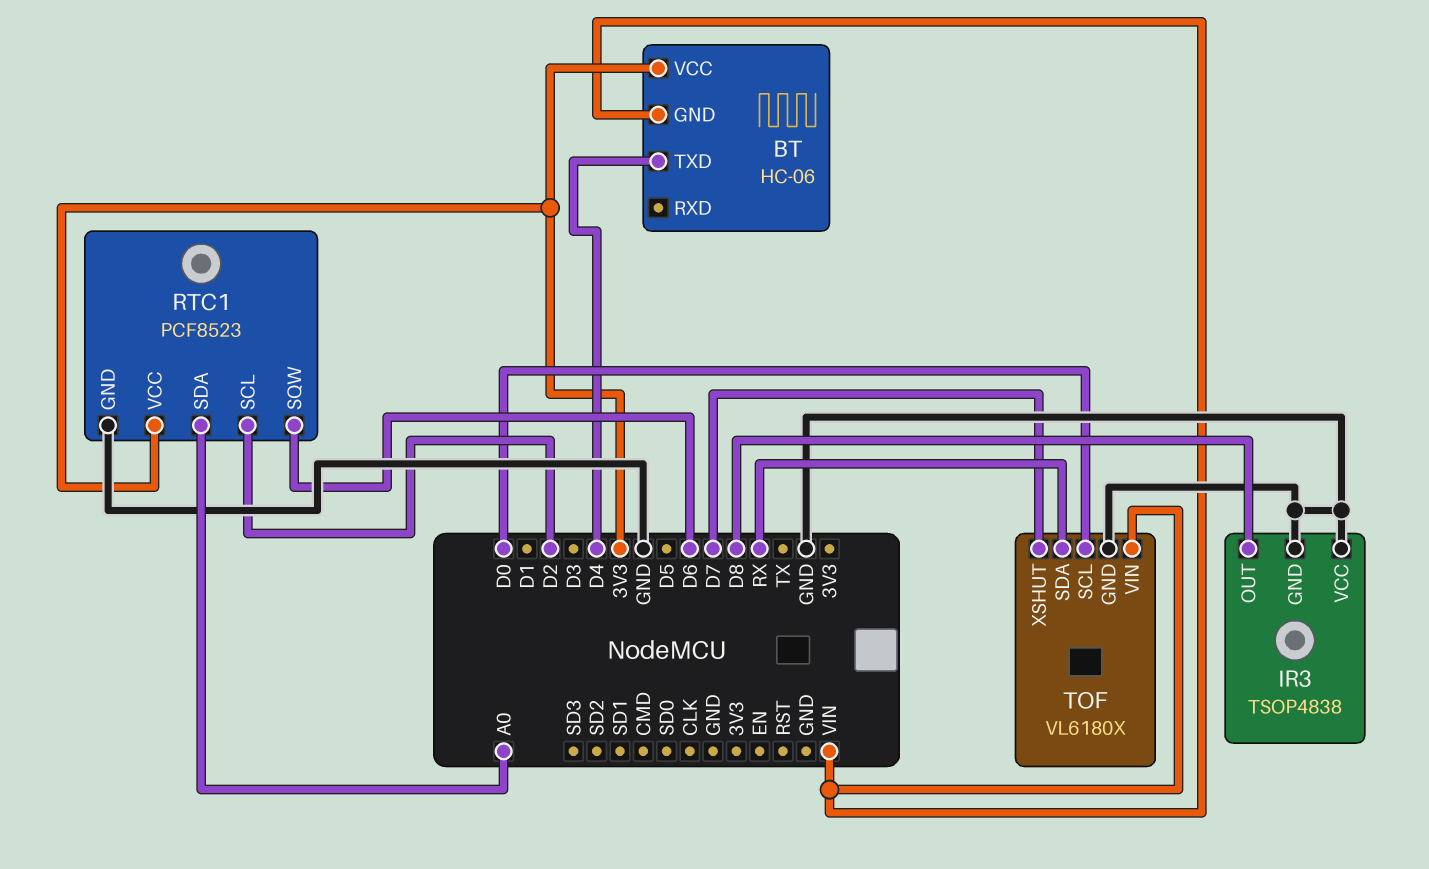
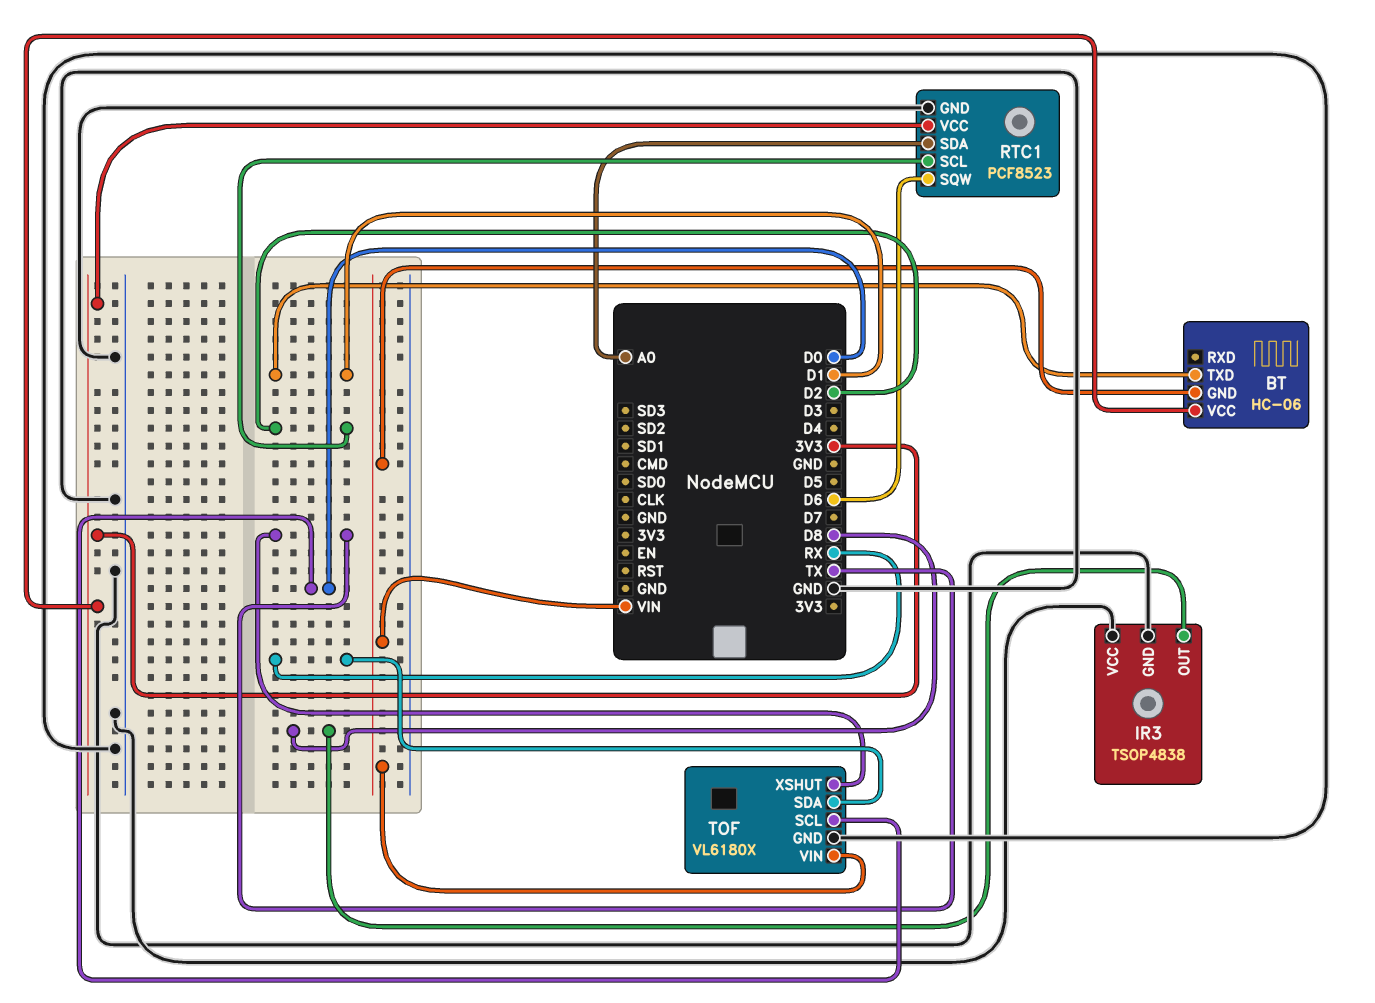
BT pin TXD: D4 -> D1
TOF pin XSHUT: D7 -> TX

